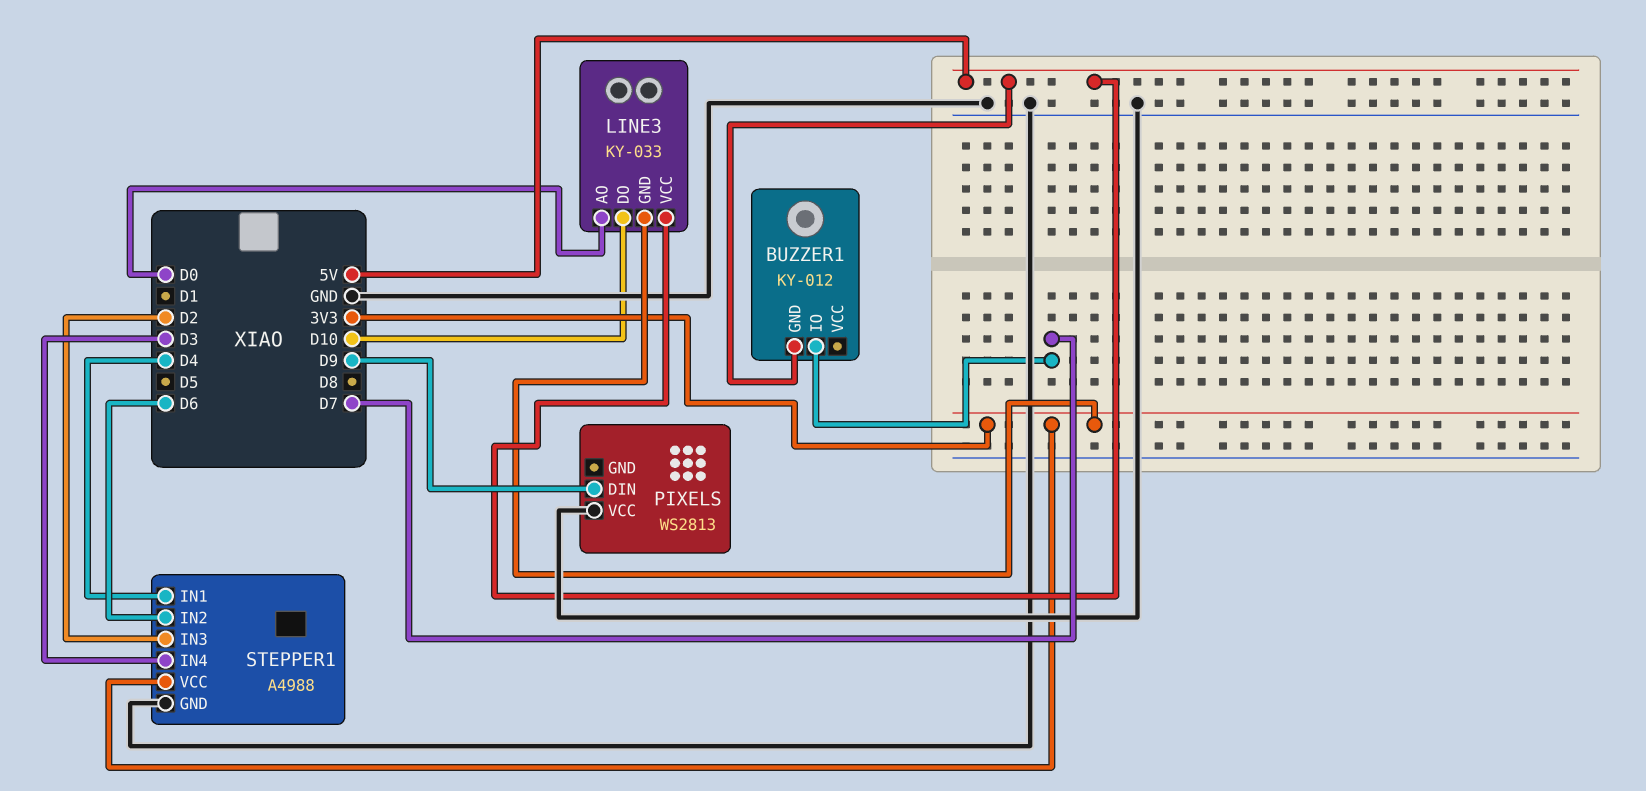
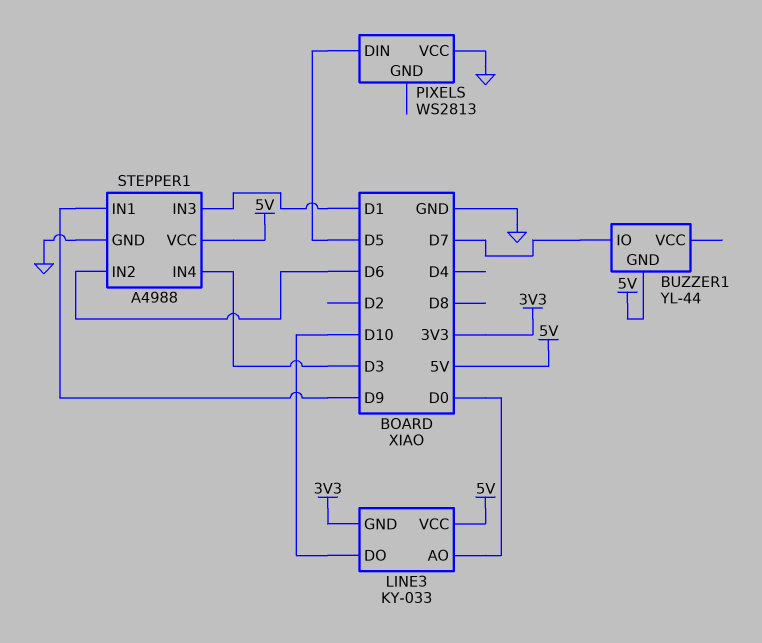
BUZZER1: KY-012 -> YL-44
PIXELS pin DIN: D9 -> D5
STEPPER1 pin IN1: D4 -> D9
STEPPER1 pin IN3: D2 -> D1
STEPPER1 pin VCC: 3V3 -> 5V

